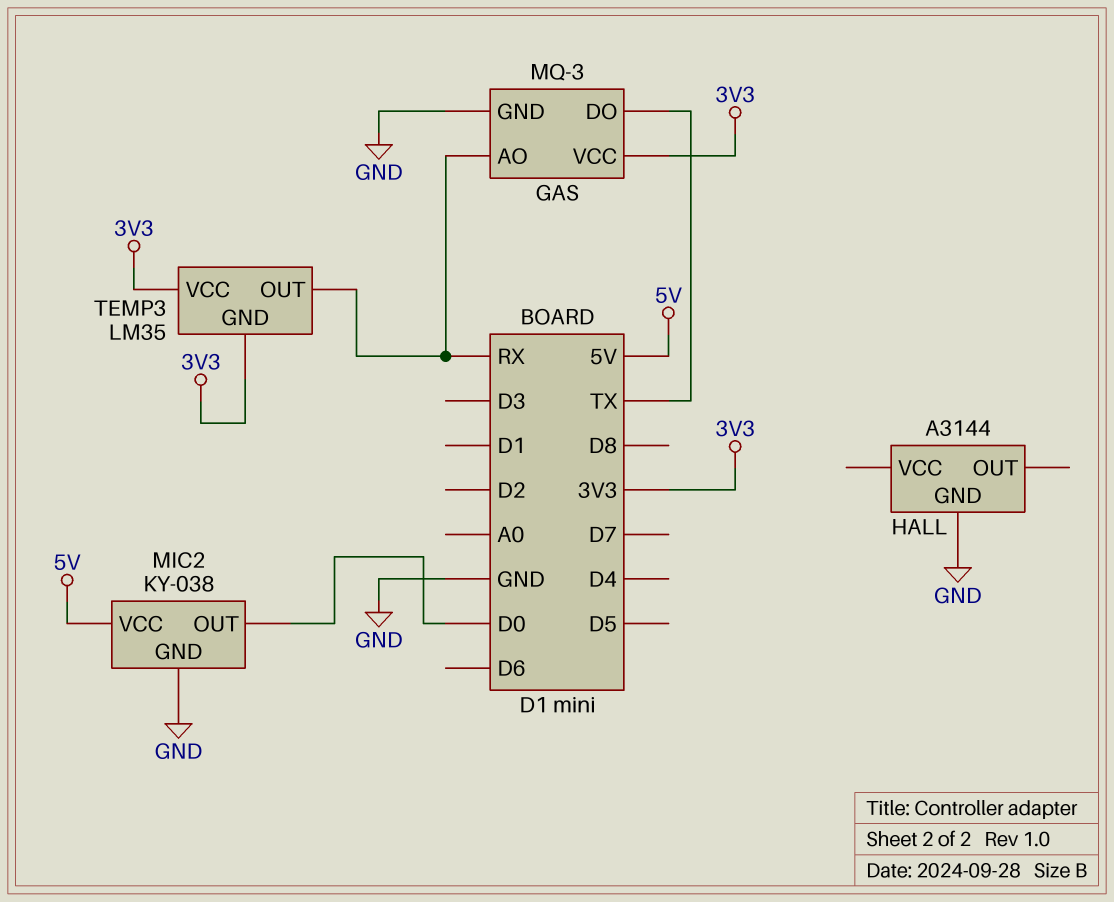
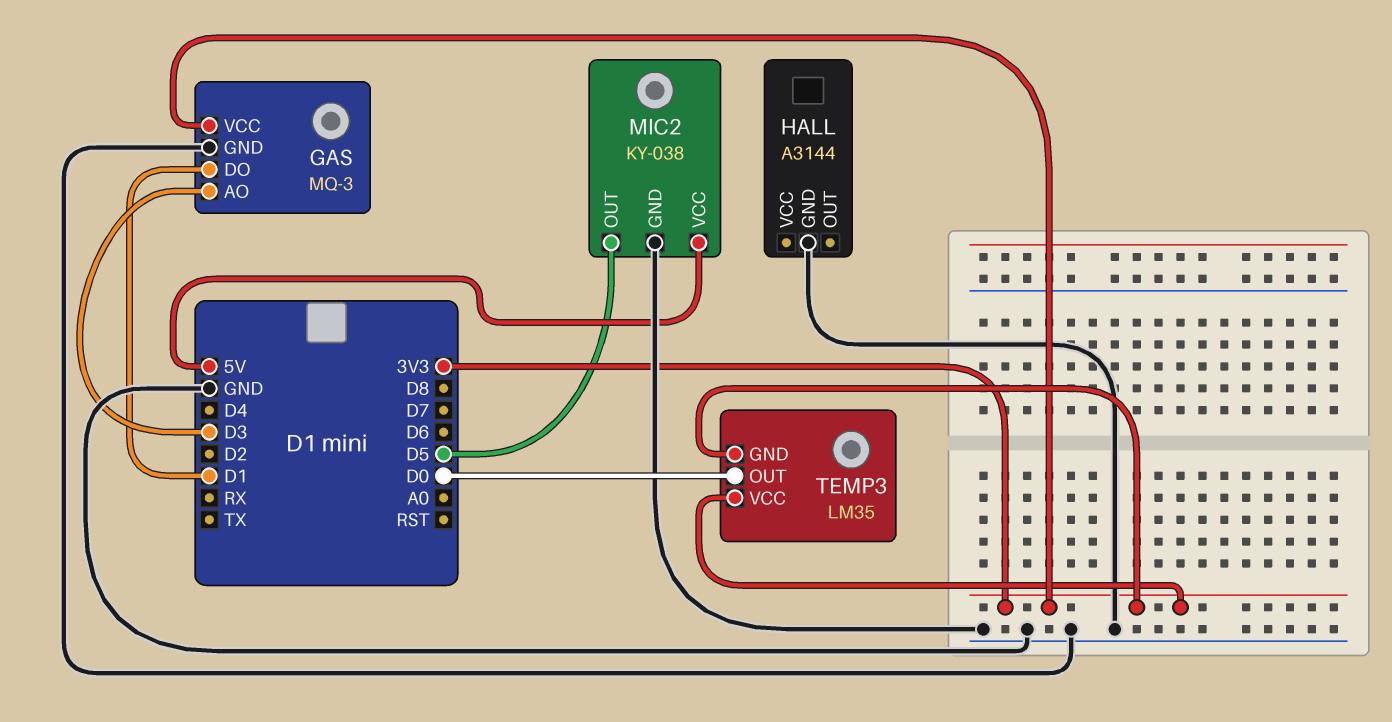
GAS pin AO: RX -> D3
GAS pin DO: TX -> D1
MIC2 pin OUT: D0 -> D5
TEMP3 pin OUT: RX -> D0

